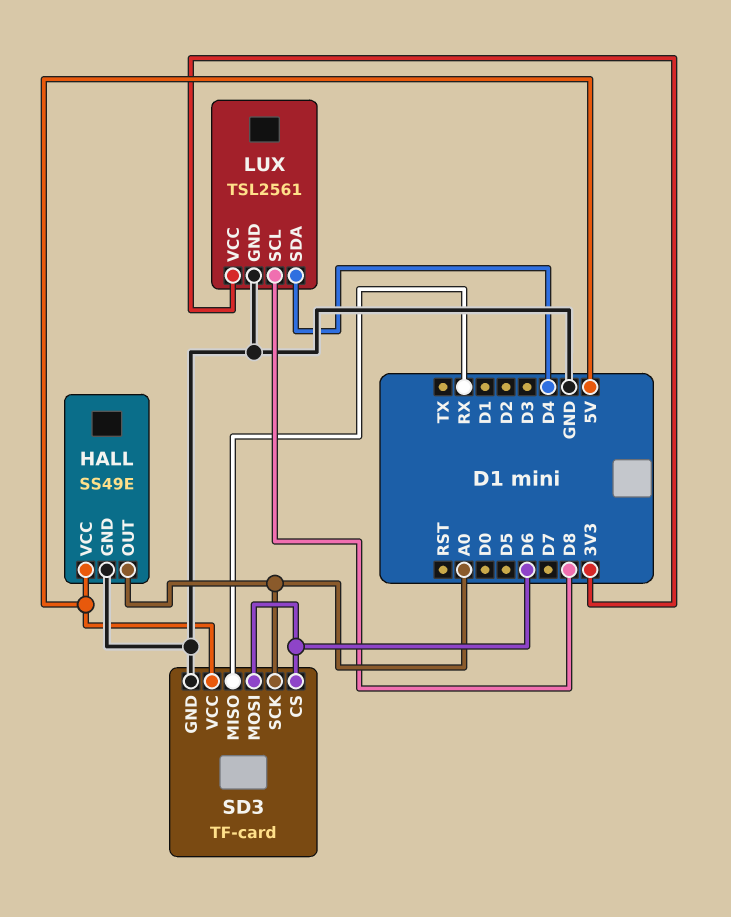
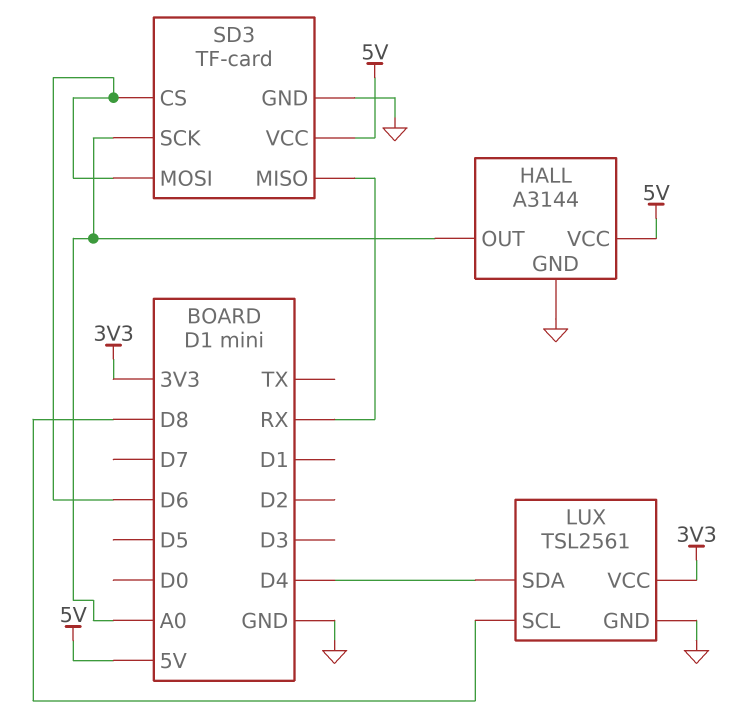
HALL: SS49E -> A3144

